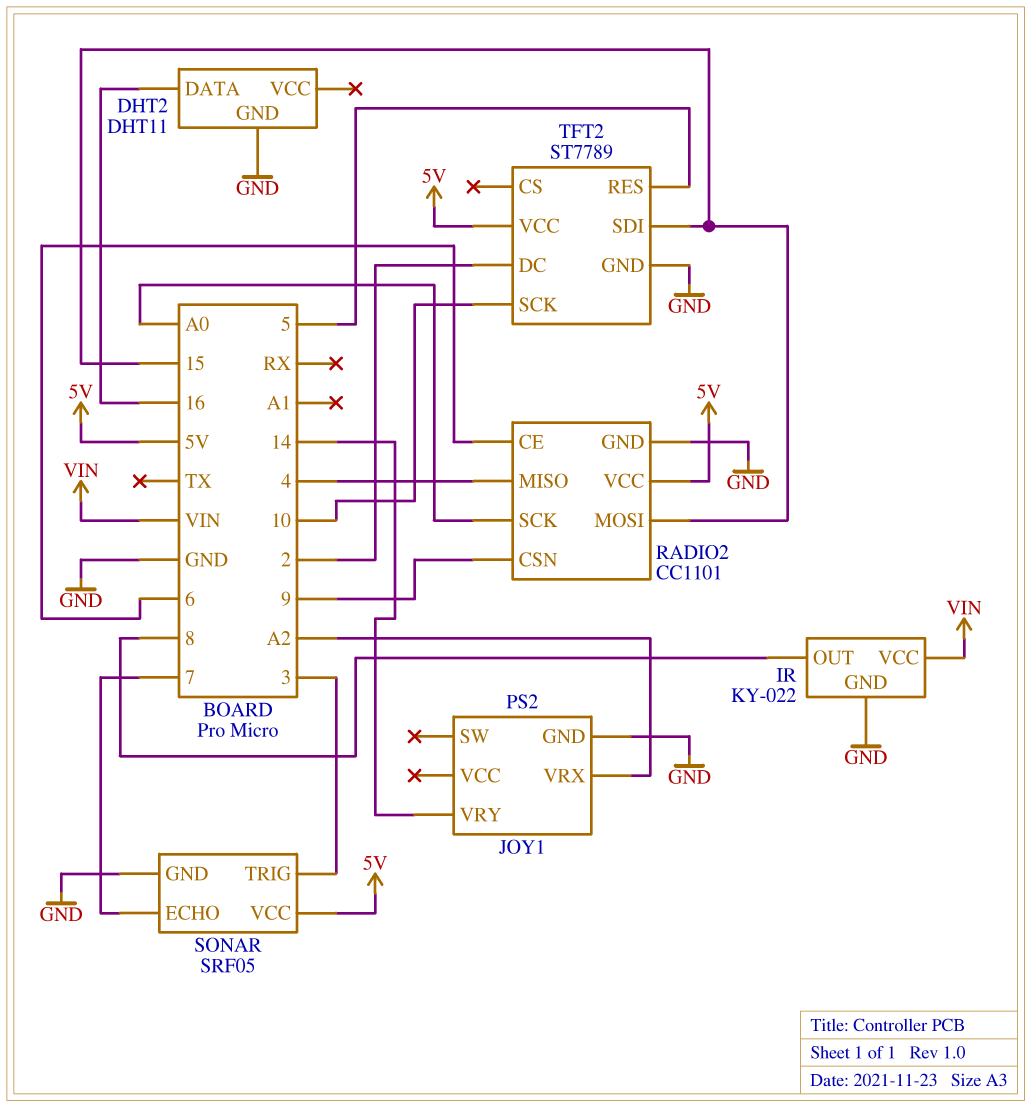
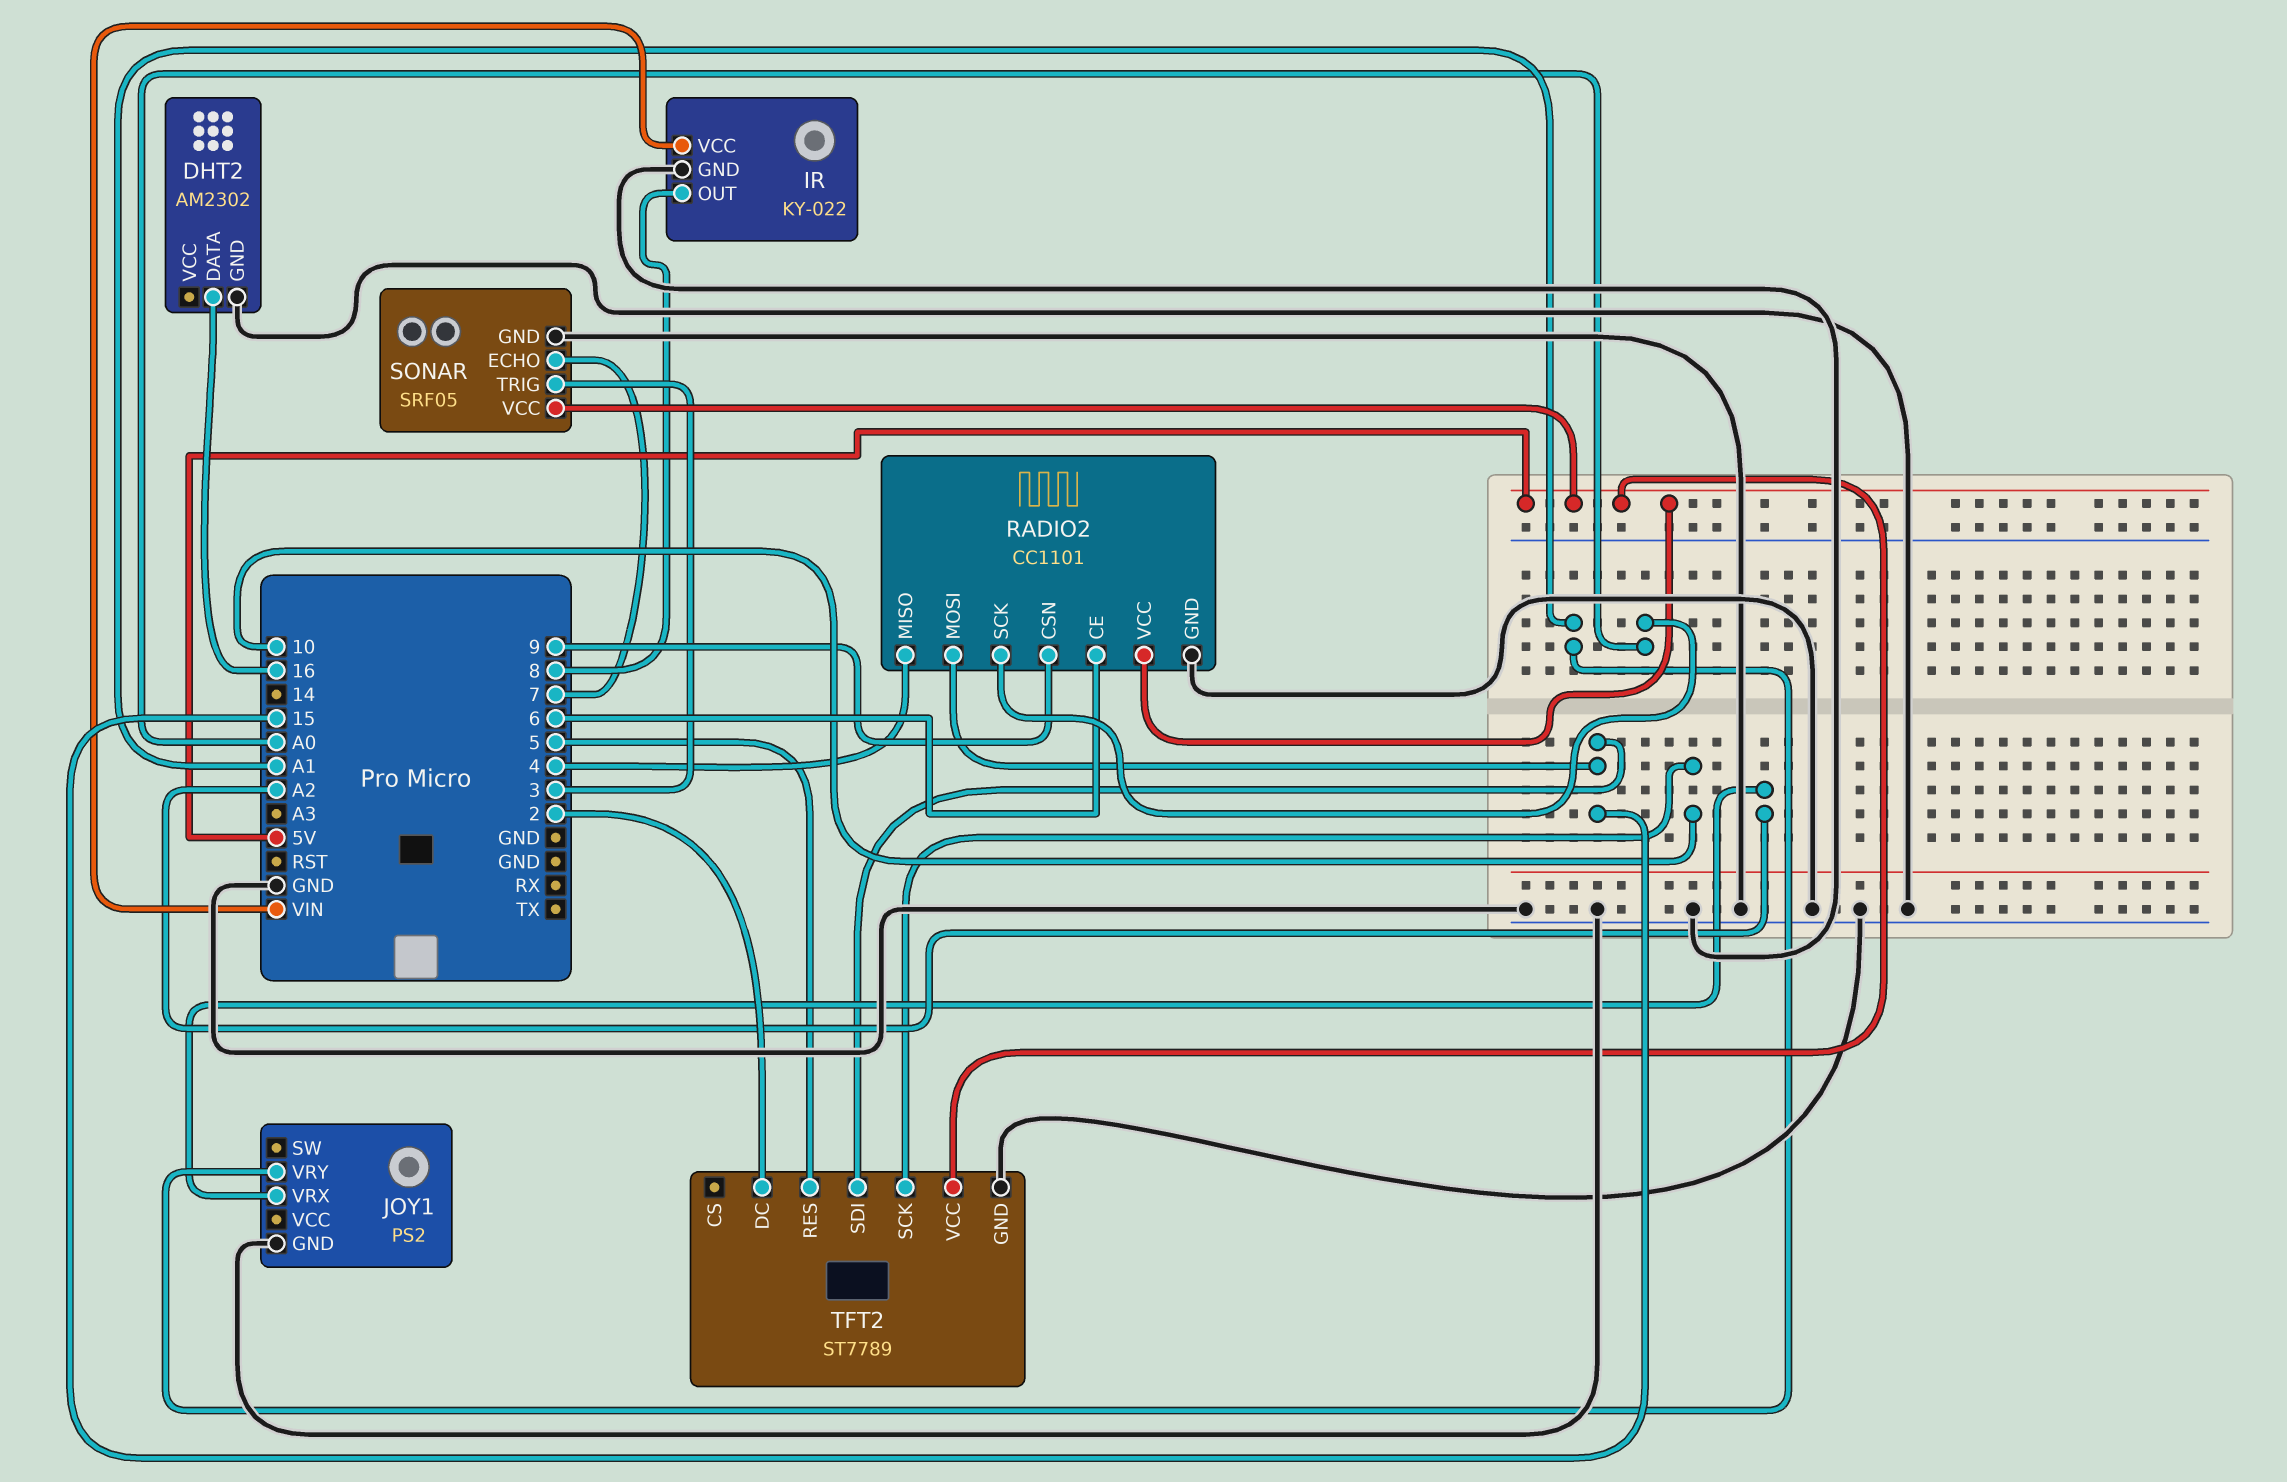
DHT2: DHT11 -> AM2302
JOY1 pin VRY: 14 -> A1

